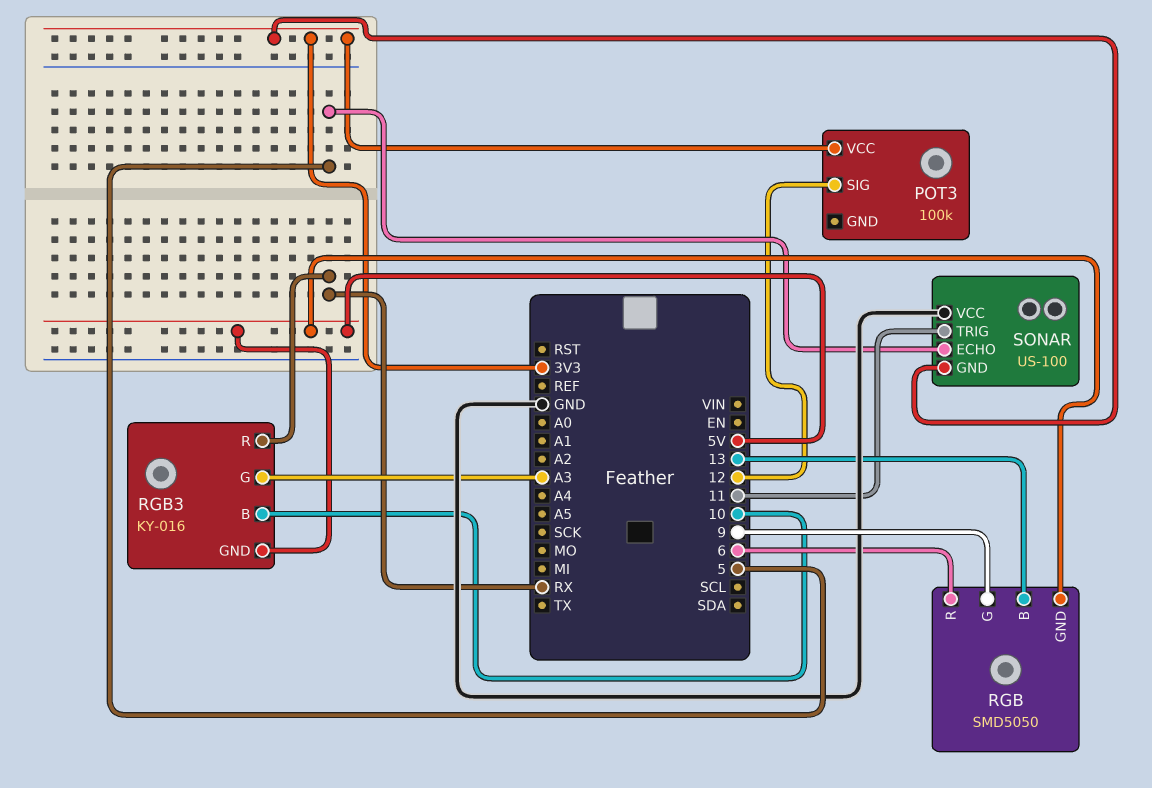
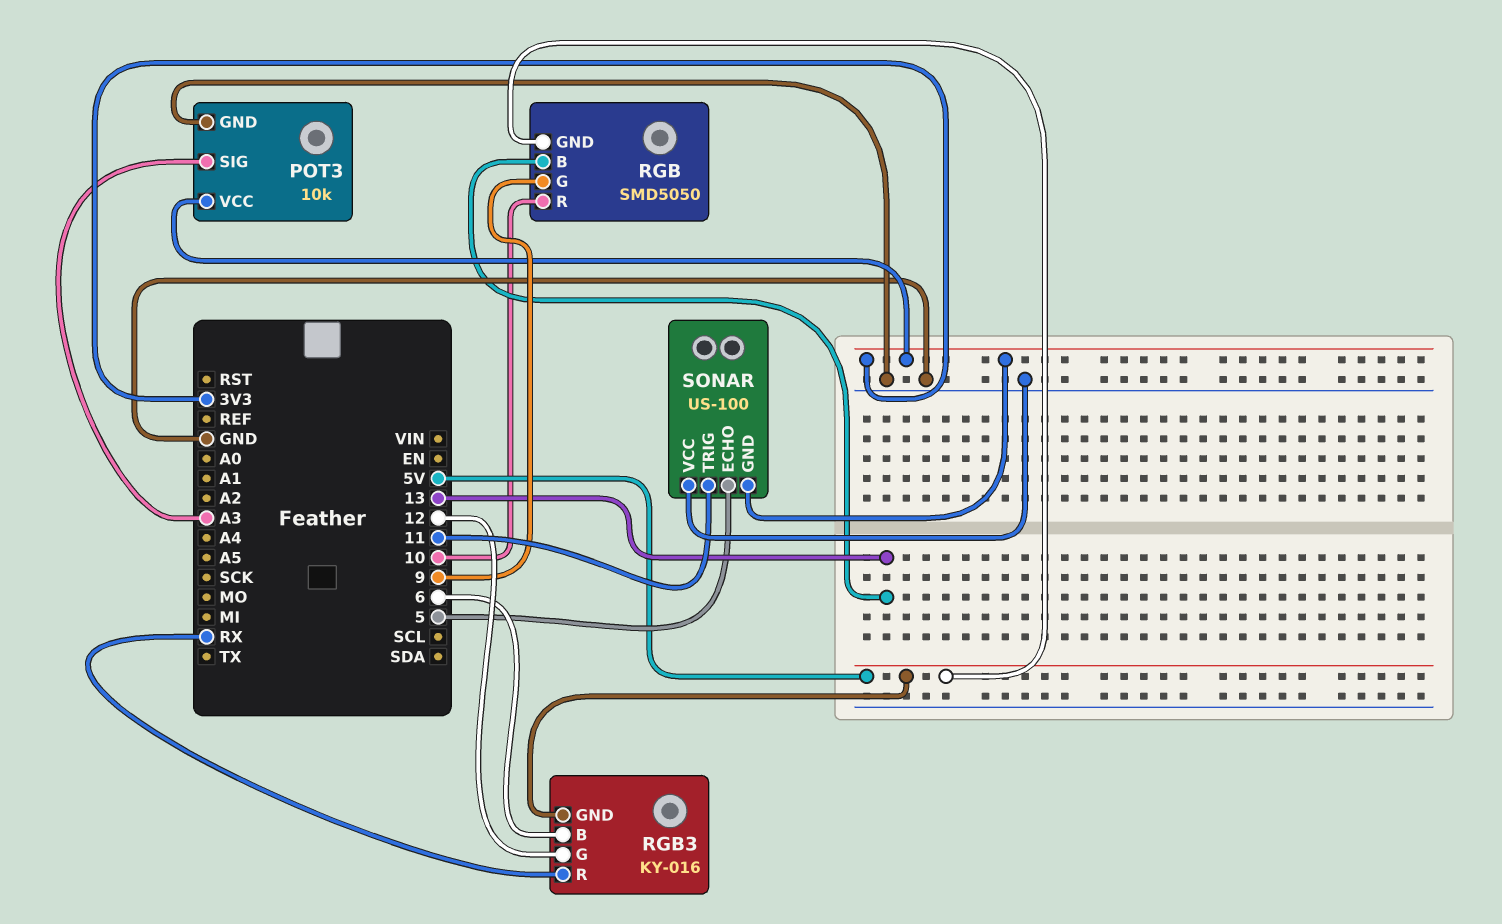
POT3: 100k -> 10k
POT3 pin GND: none -> GND
POT3 pin SIG: 12 -> A3
RGB pin R: 6 -> 10
RGB3 pin B: 10 -> 6
RGB3 pin G: A3 -> 12

